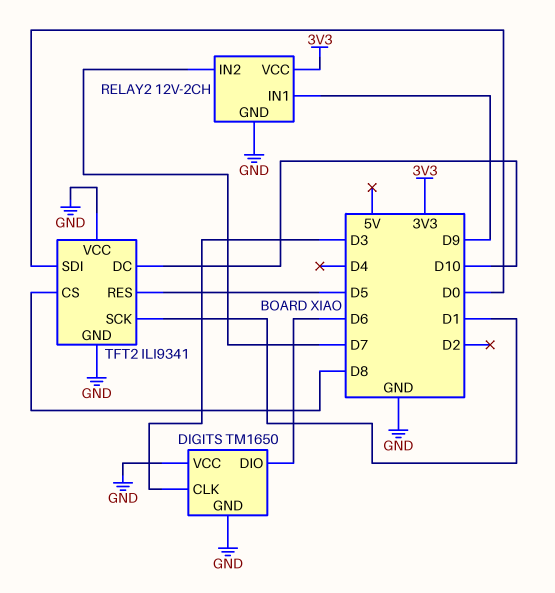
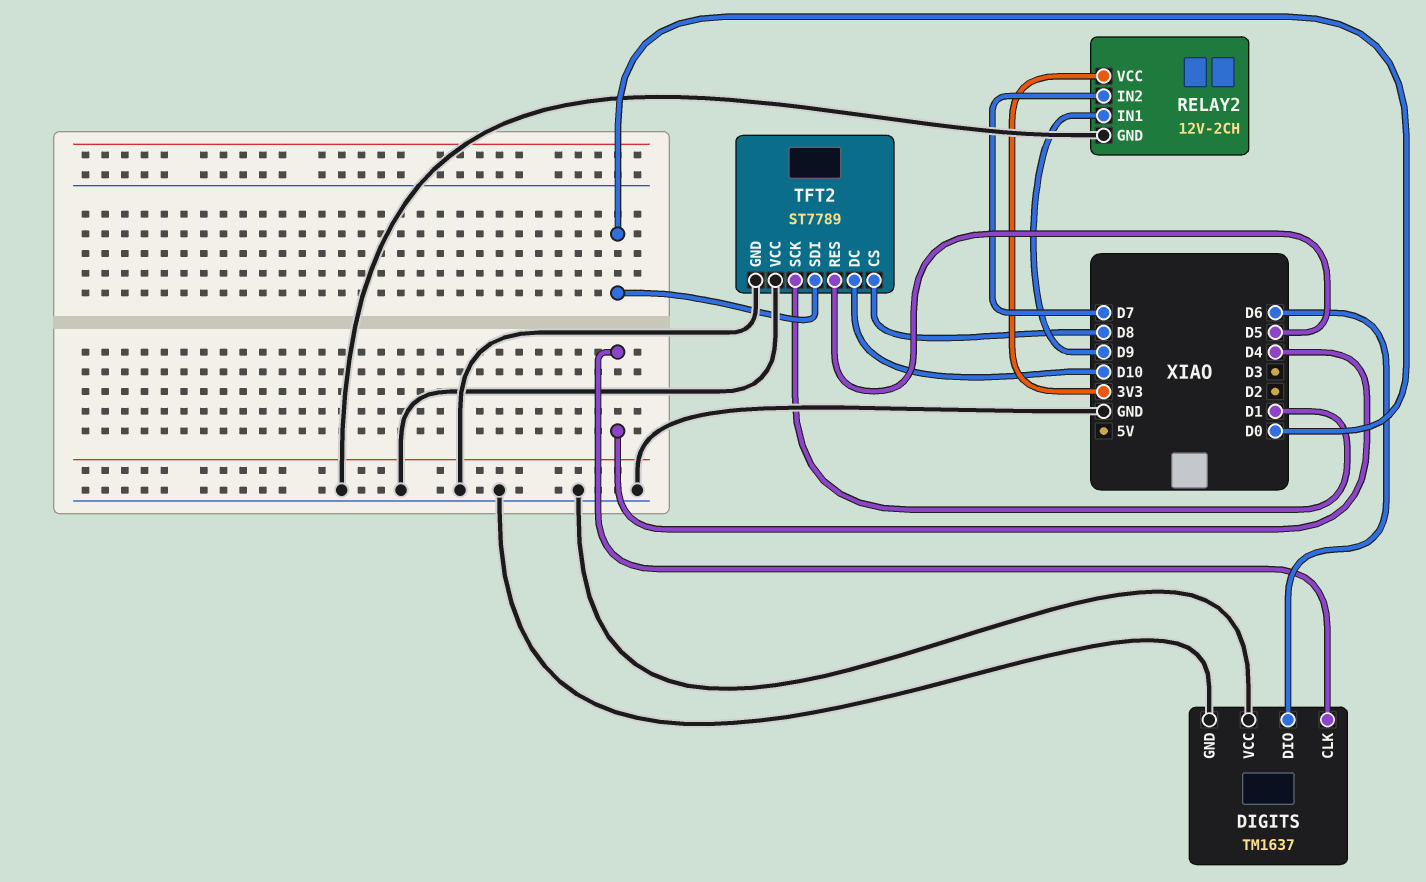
DIGITS: TM1650 -> TM1637
DIGITS pin CLK: D3 -> D4
TFT2: ILI9341 -> ST7789

